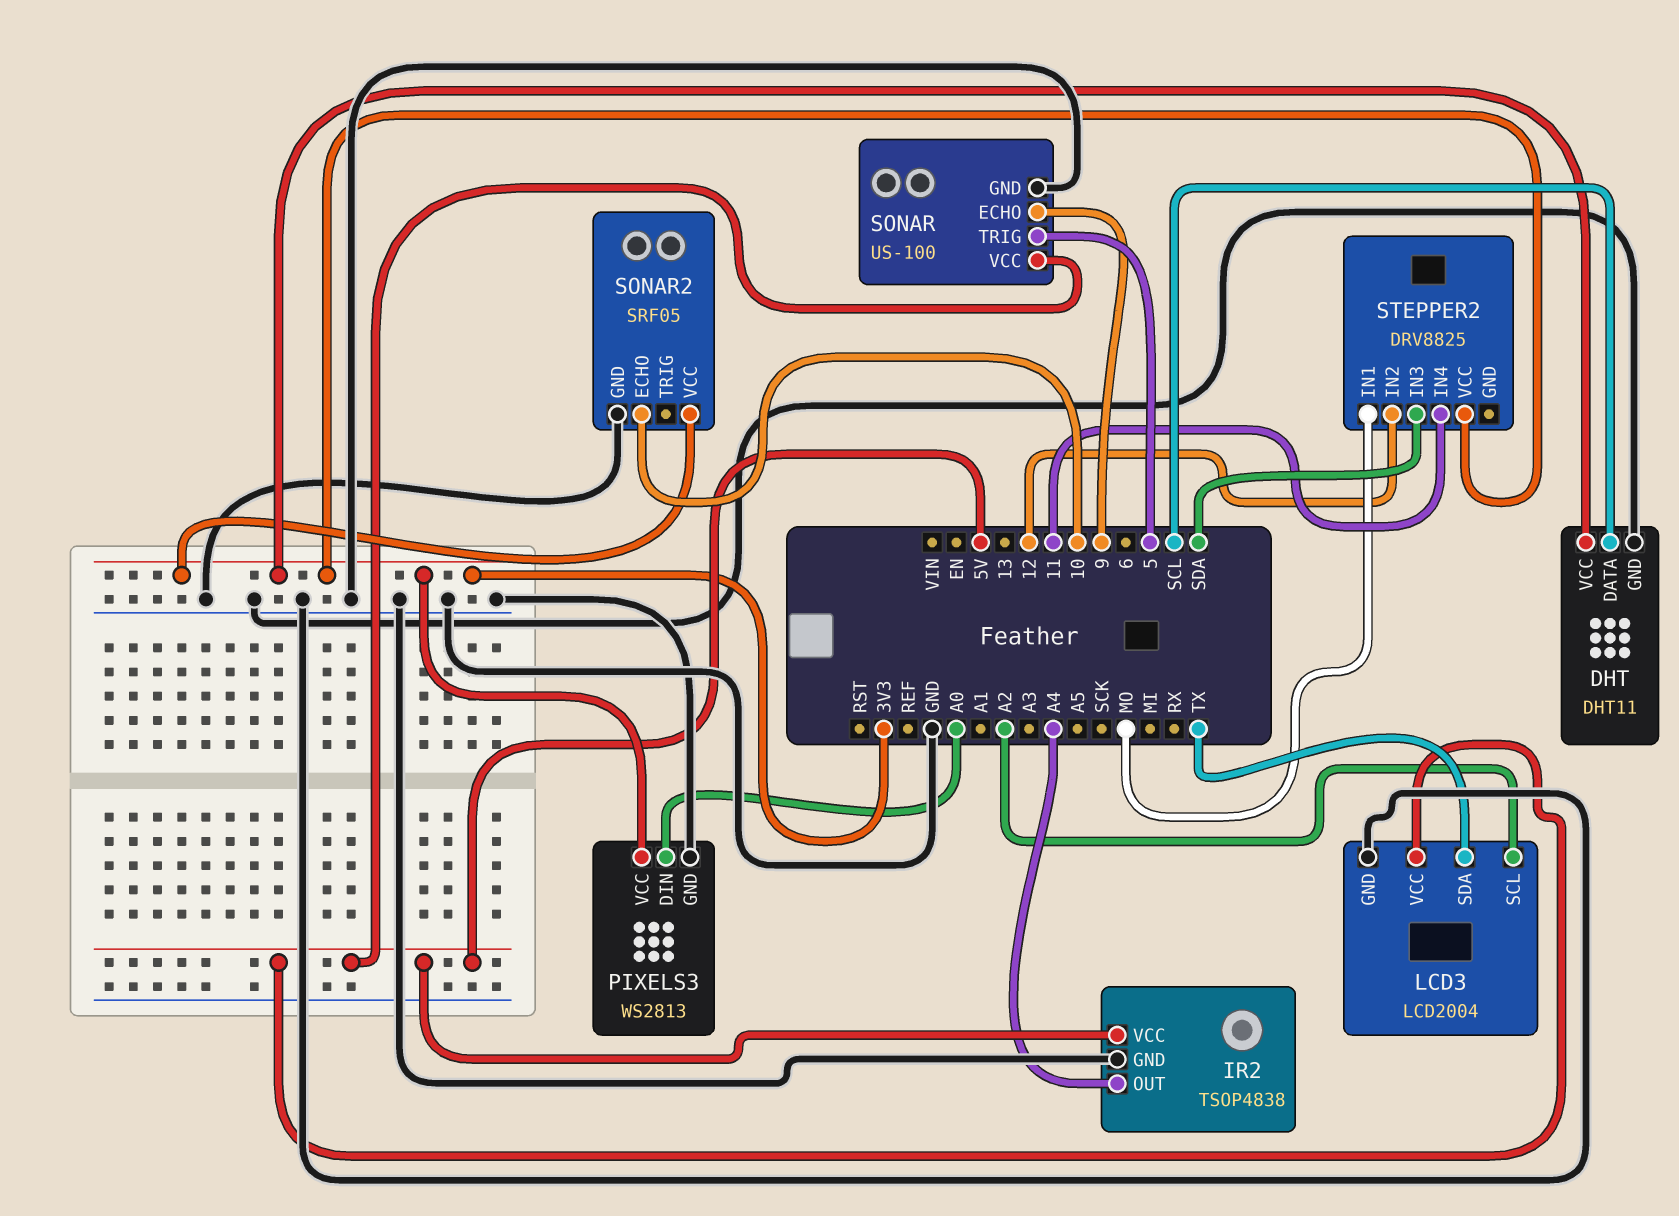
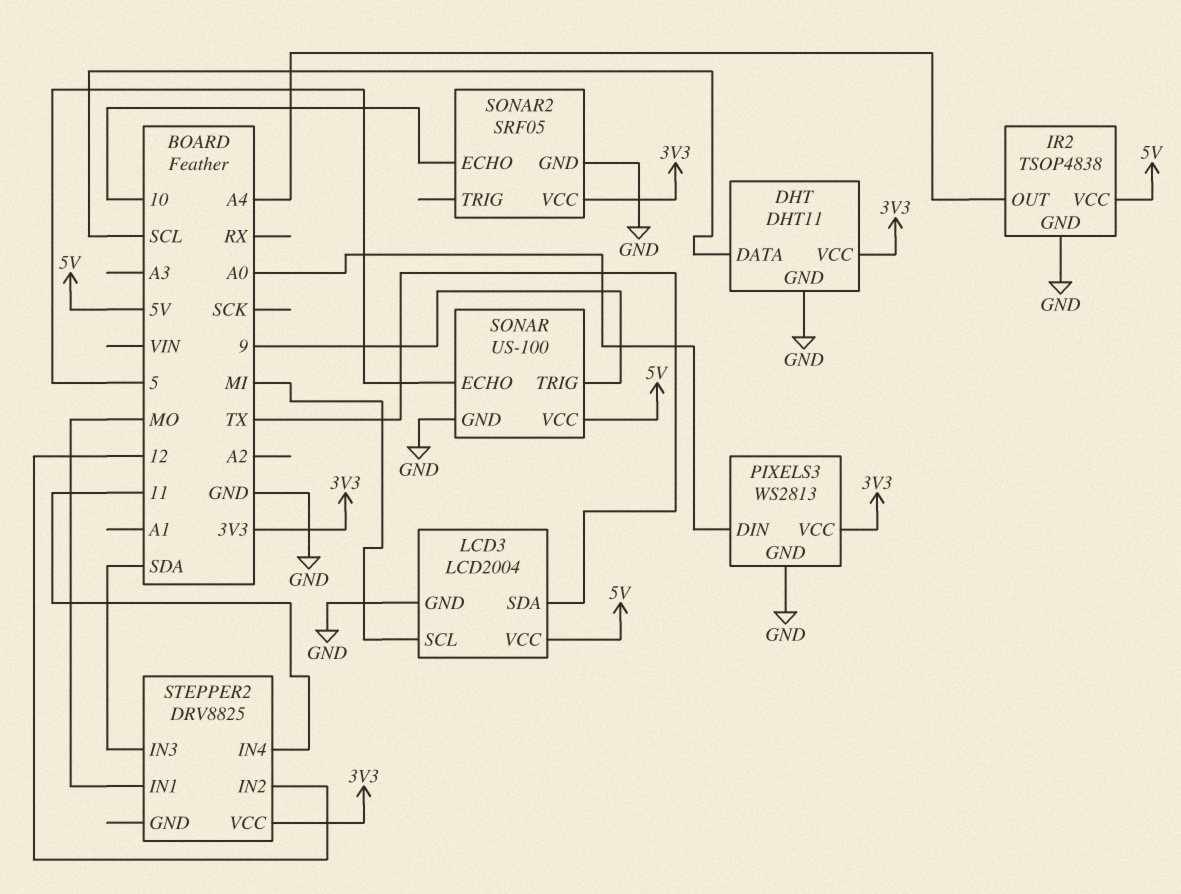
LCD3 pin SCL: A2 -> MI
SONAR pin ECHO: 9 -> 5
SONAR pin TRIG: 5 -> 9

